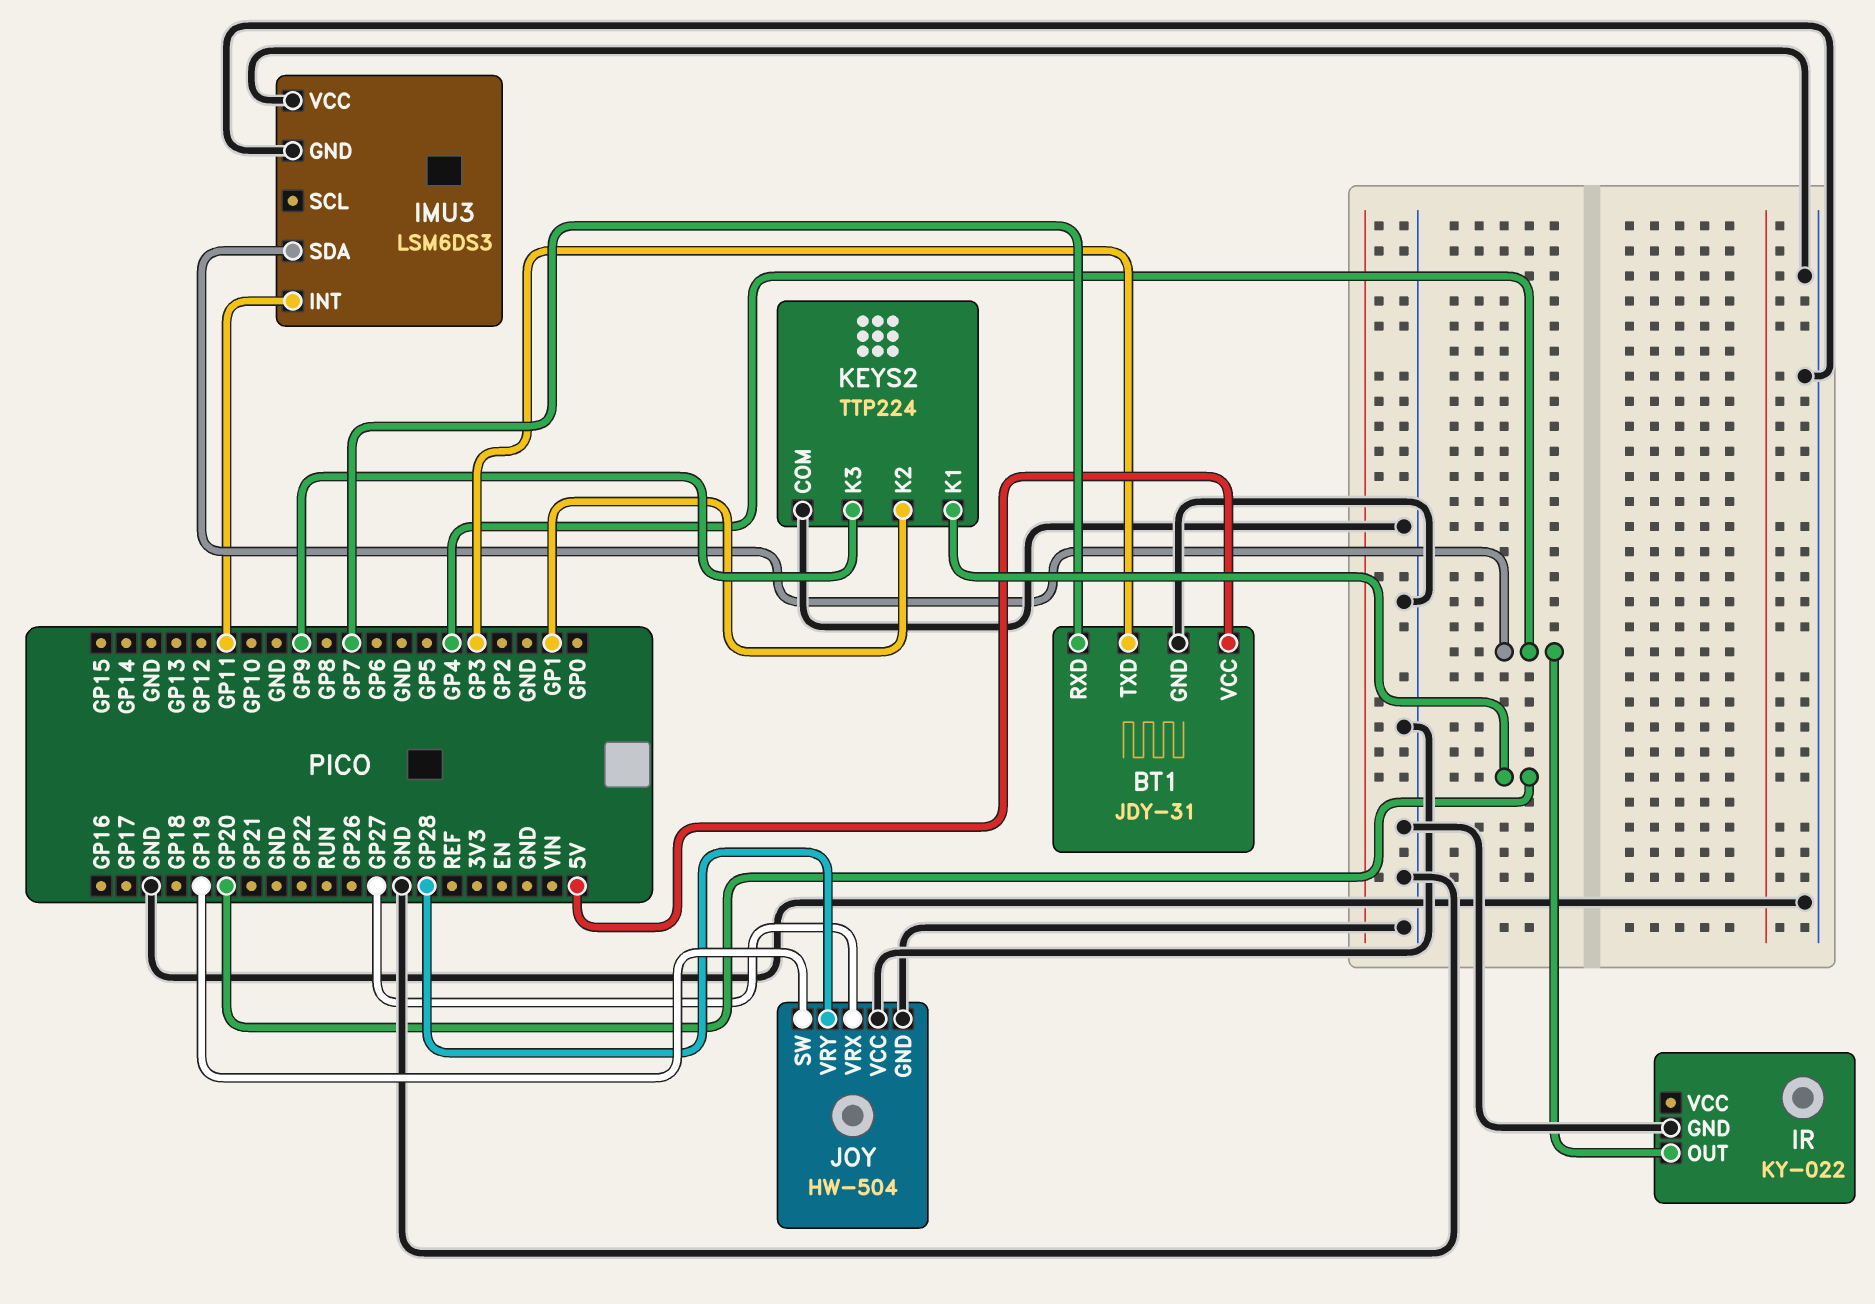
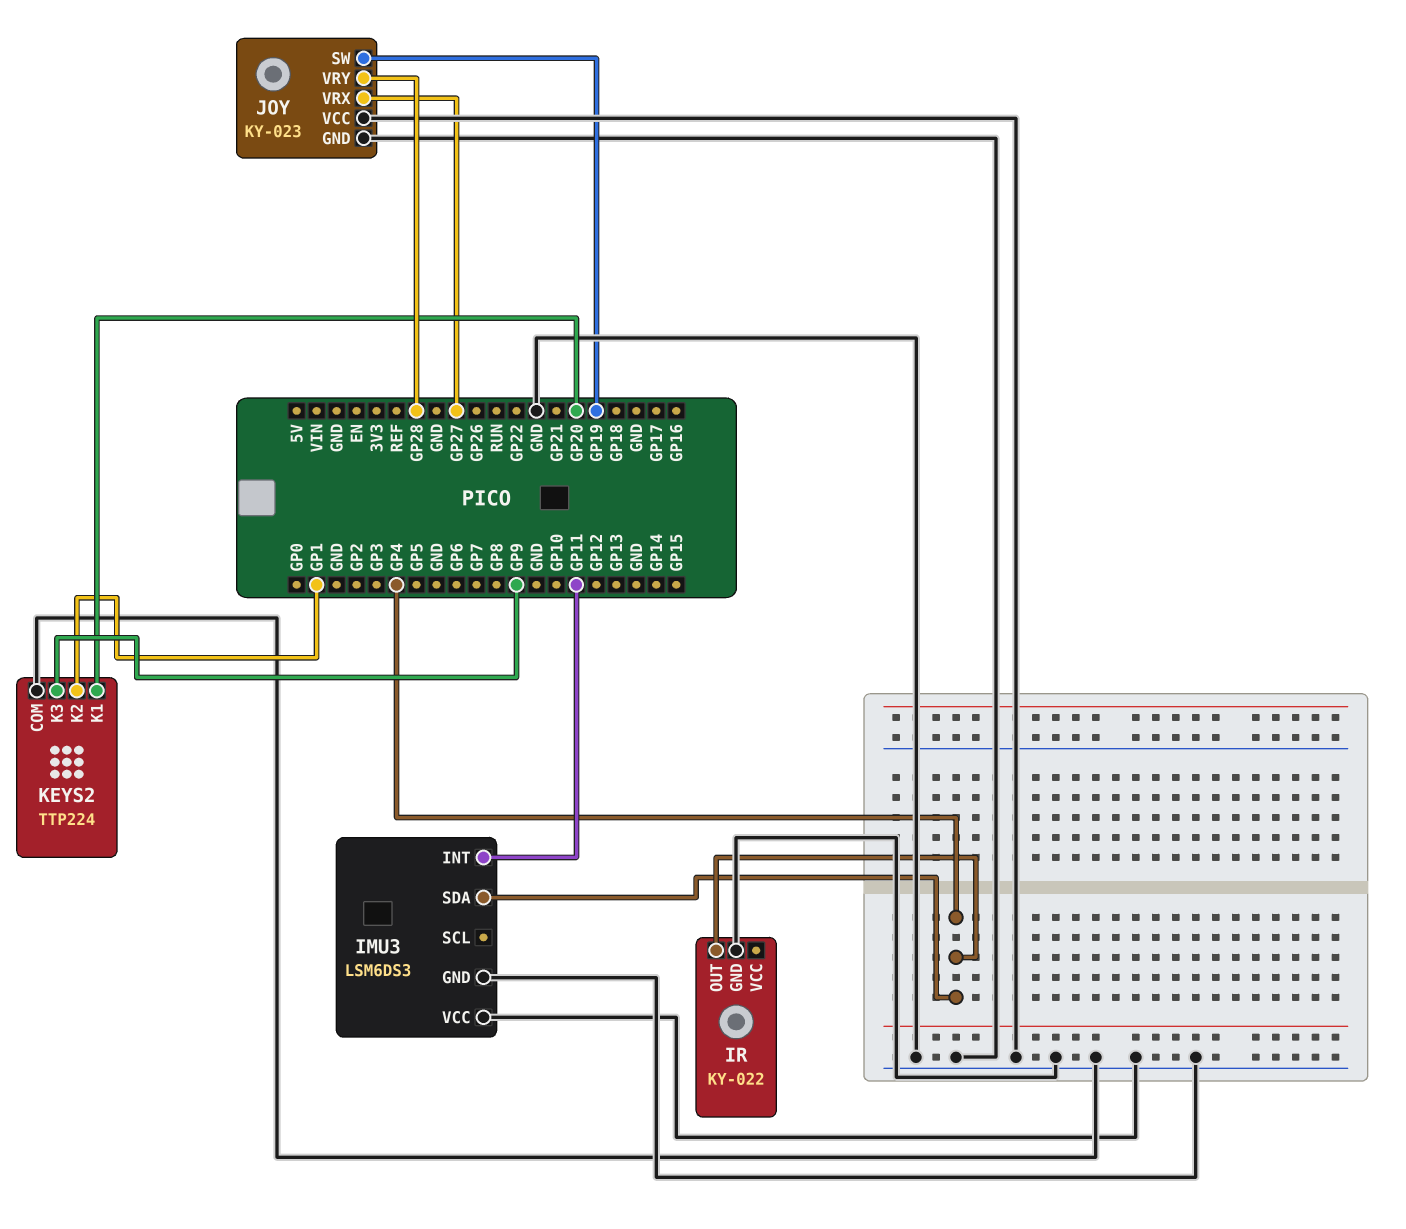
BT1: JDY-31 -> none
BT1 pin GND: GND -> none
BT1 pin RXD: GP7 -> none
BT1 pin TXD: GP3 -> none
BT1 pin VCC: 5V -> none
JOY: HW-504 -> KY-023

